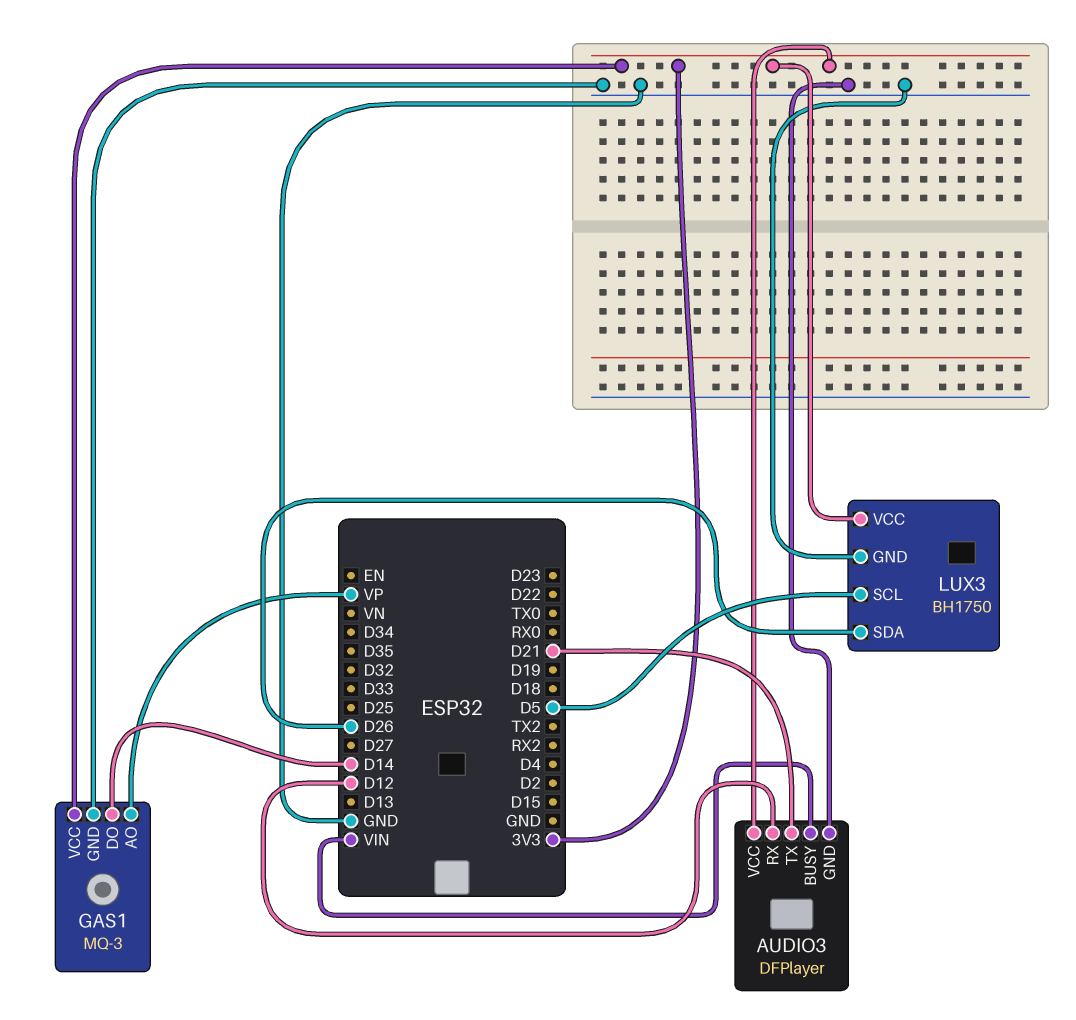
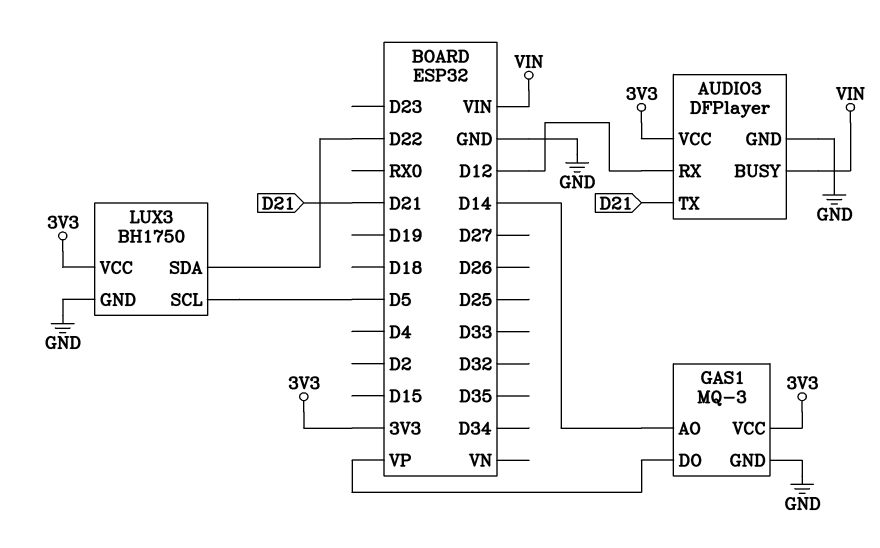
GAS1 pin AO: VP -> D14
GAS1 pin DO: D14 -> VP
LUX3 pin SDA: D26 -> D22

